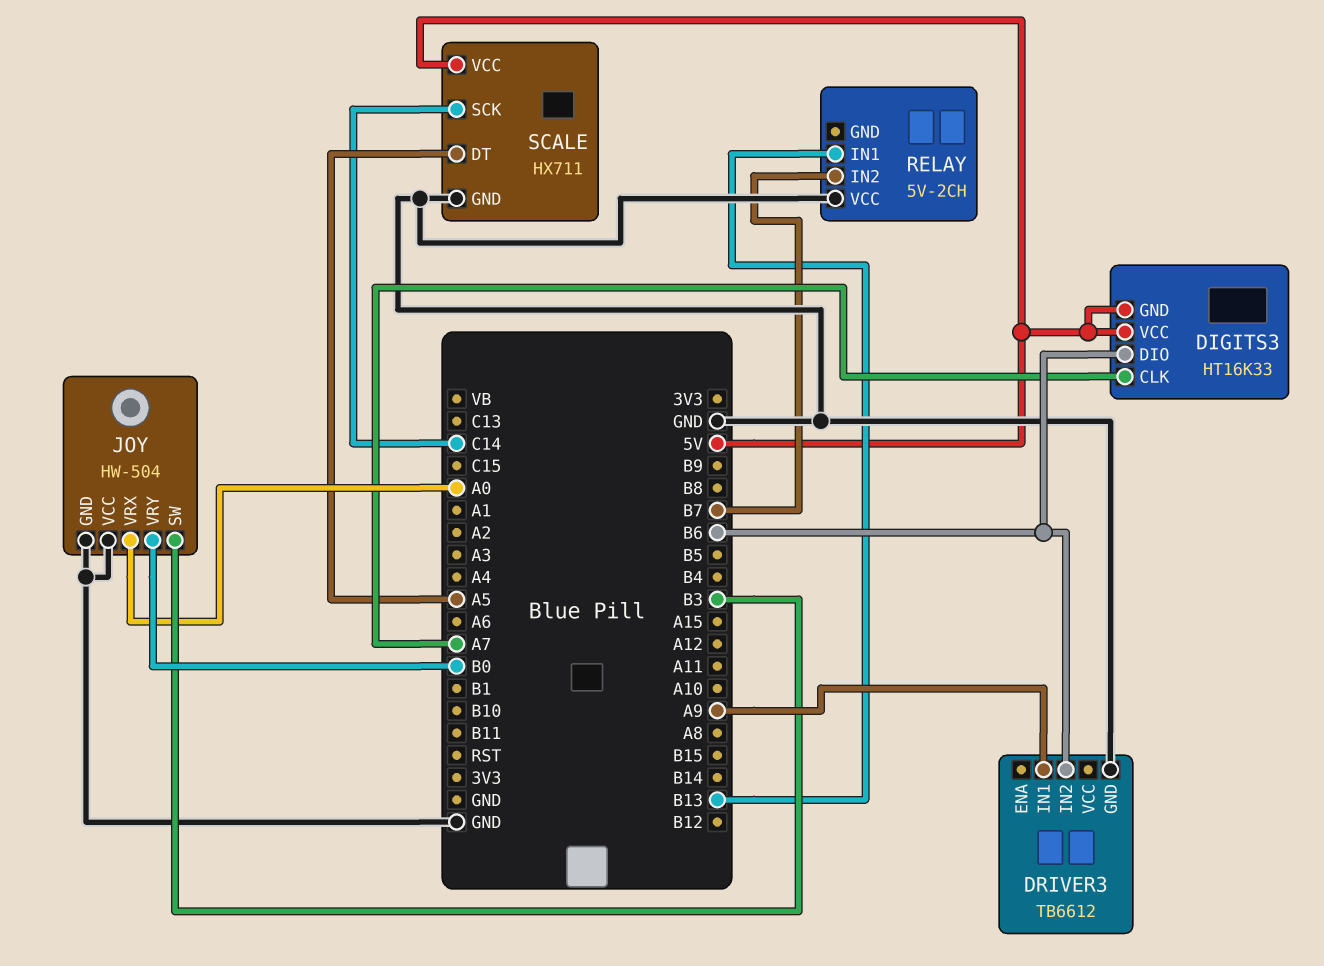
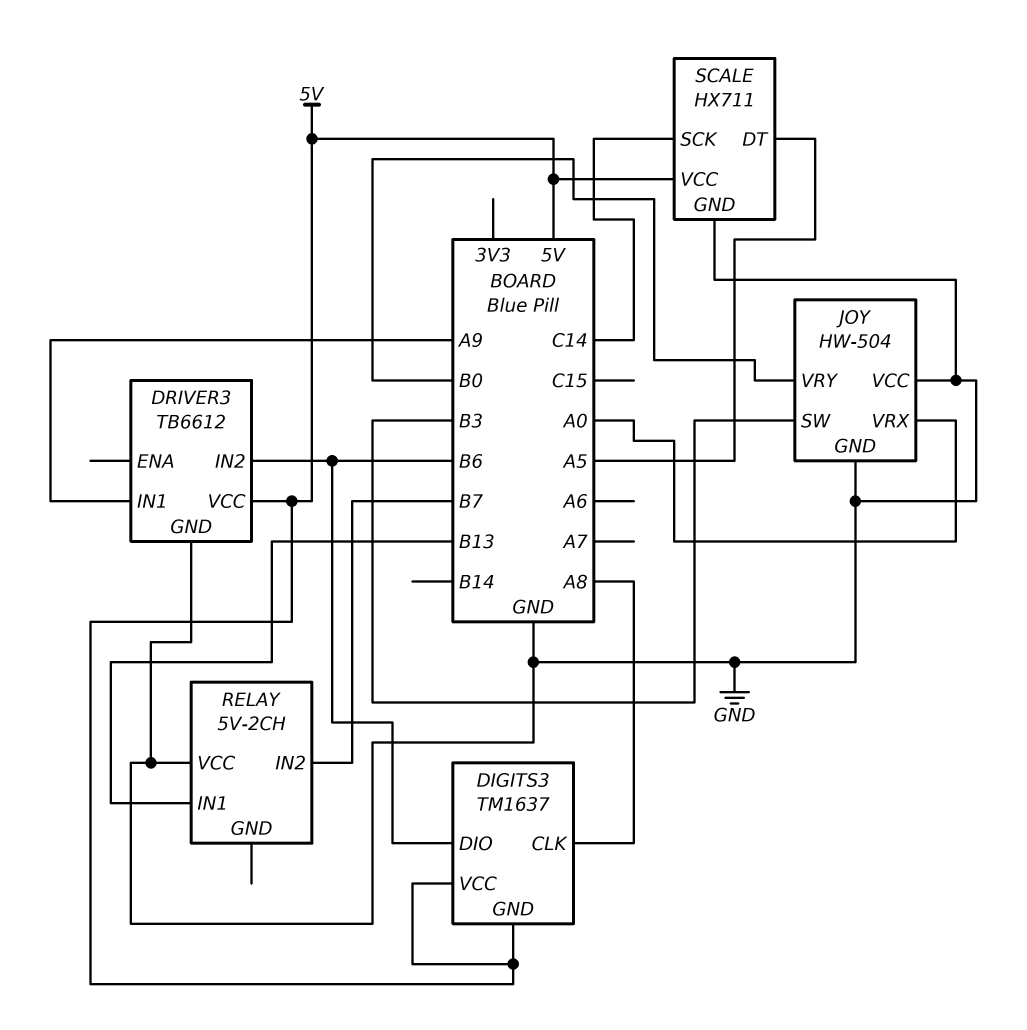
DIGITS3: HT16K33 -> TM1637
DIGITS3 pin CLK: A7 -> A8
DRIVER3 pin VCC: none -> 5V

